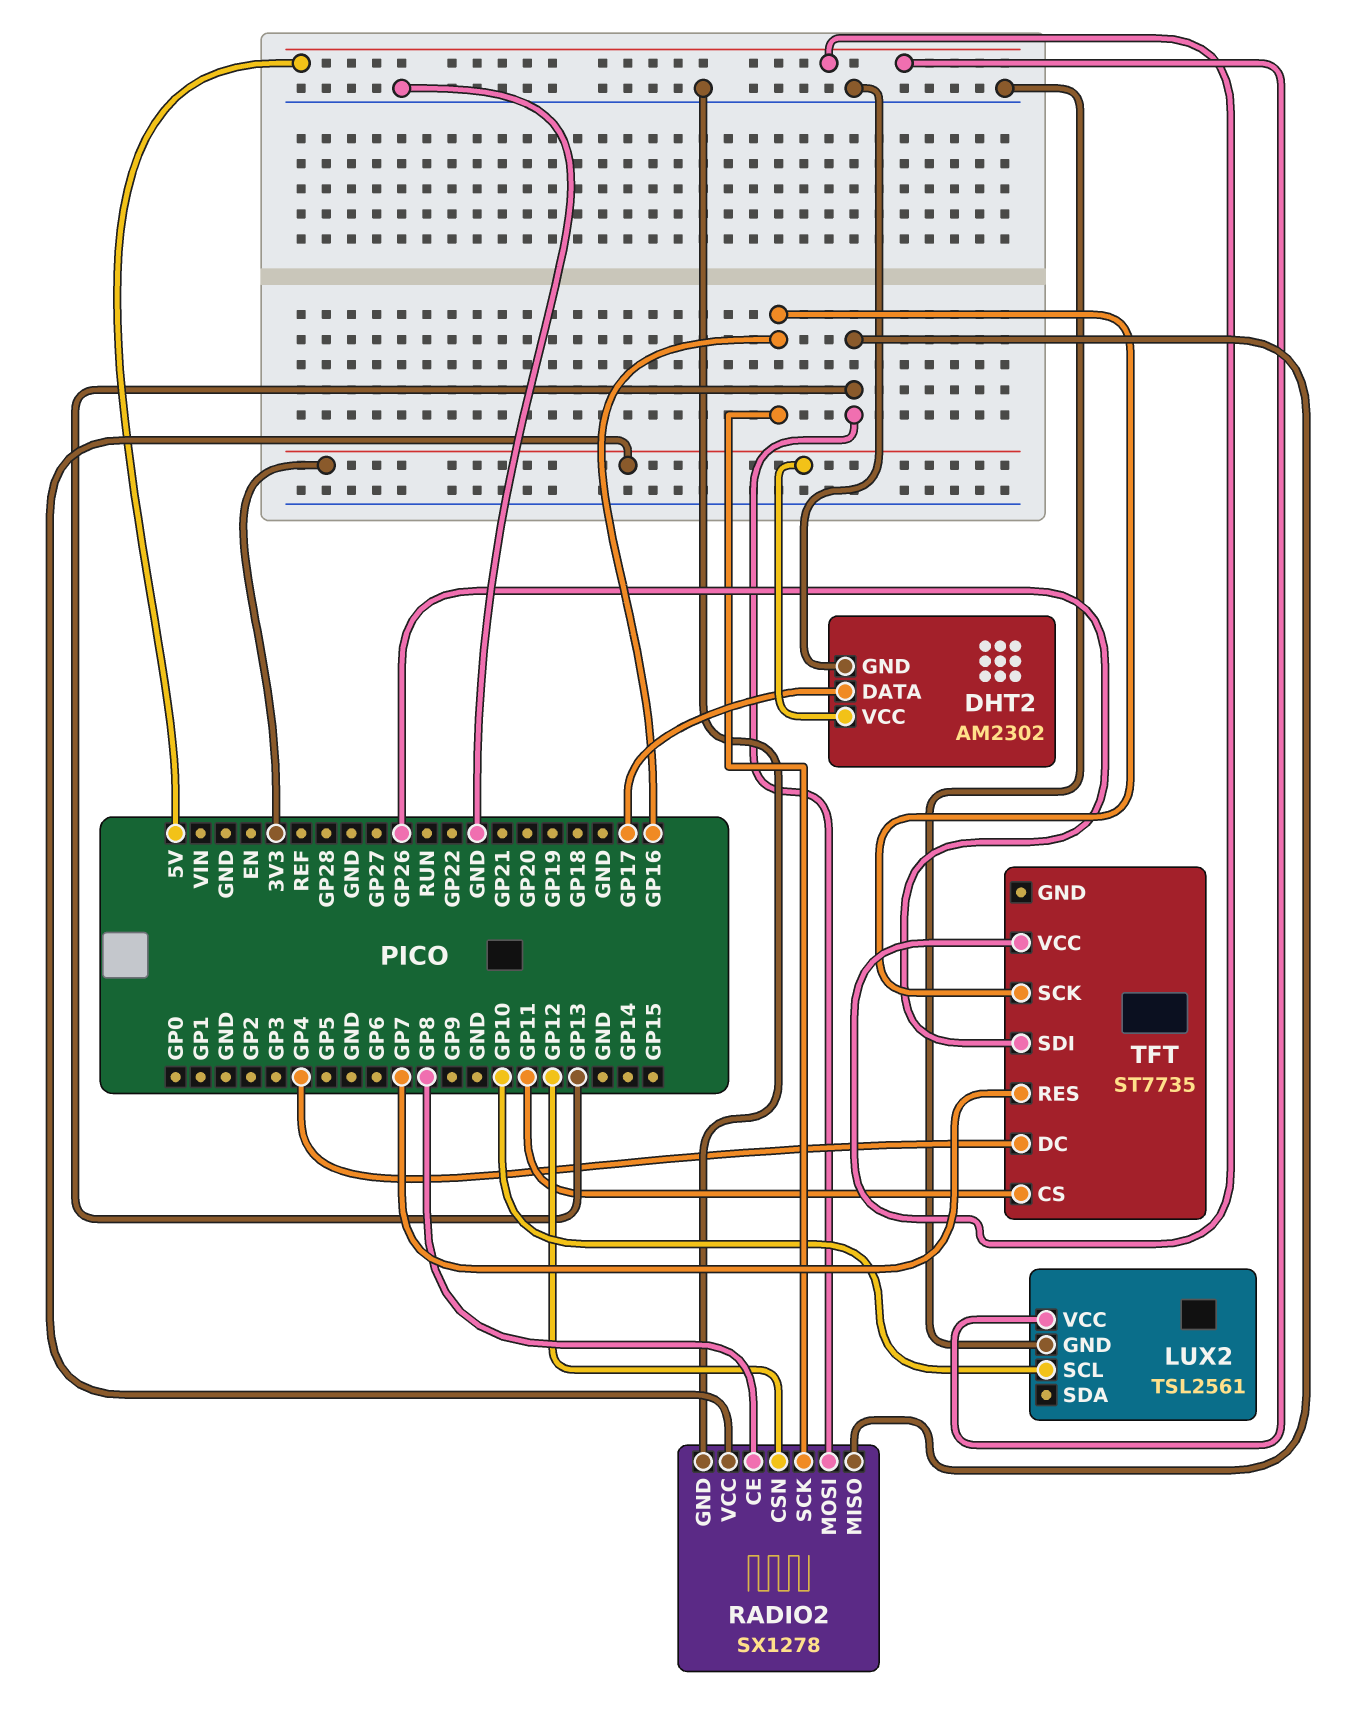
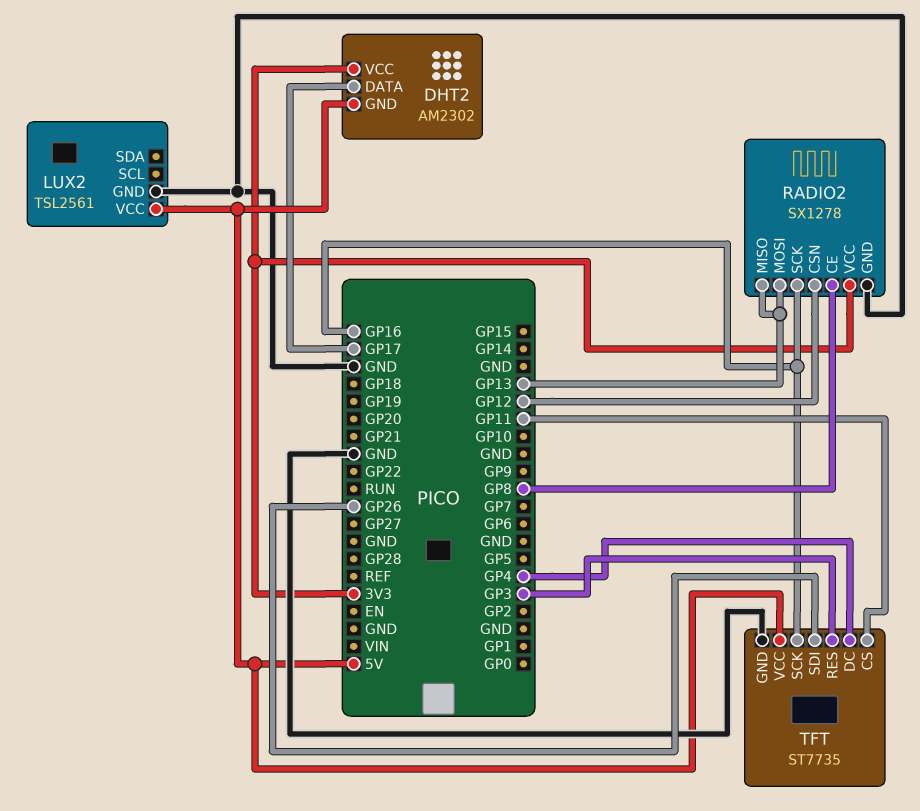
DHT2 pin GND: GND -> 5V
LUX2 pin SCL: GP10 -> none
TFT pin GND: none -> GND
TFT pin RES: GP7 -> GP3

